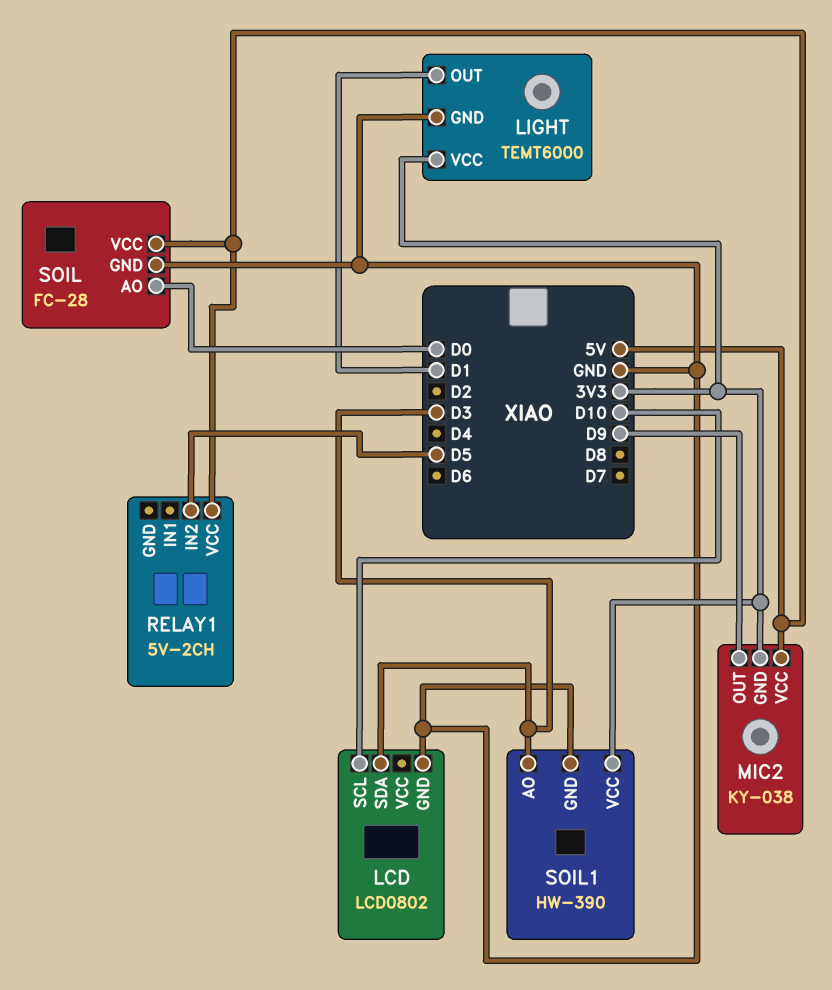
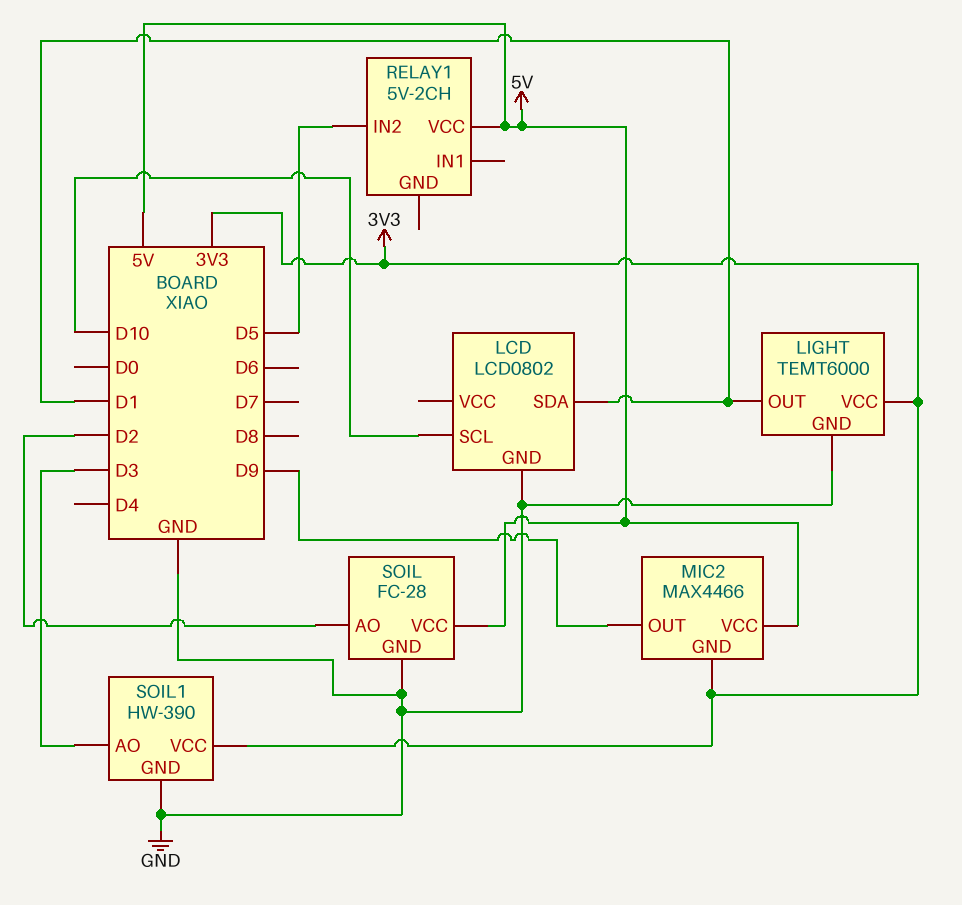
LCD pin SDA: D3 -> D1
MIC2: KY-038 -> MAX4466
SOIL pin AO: D0 -> D2

